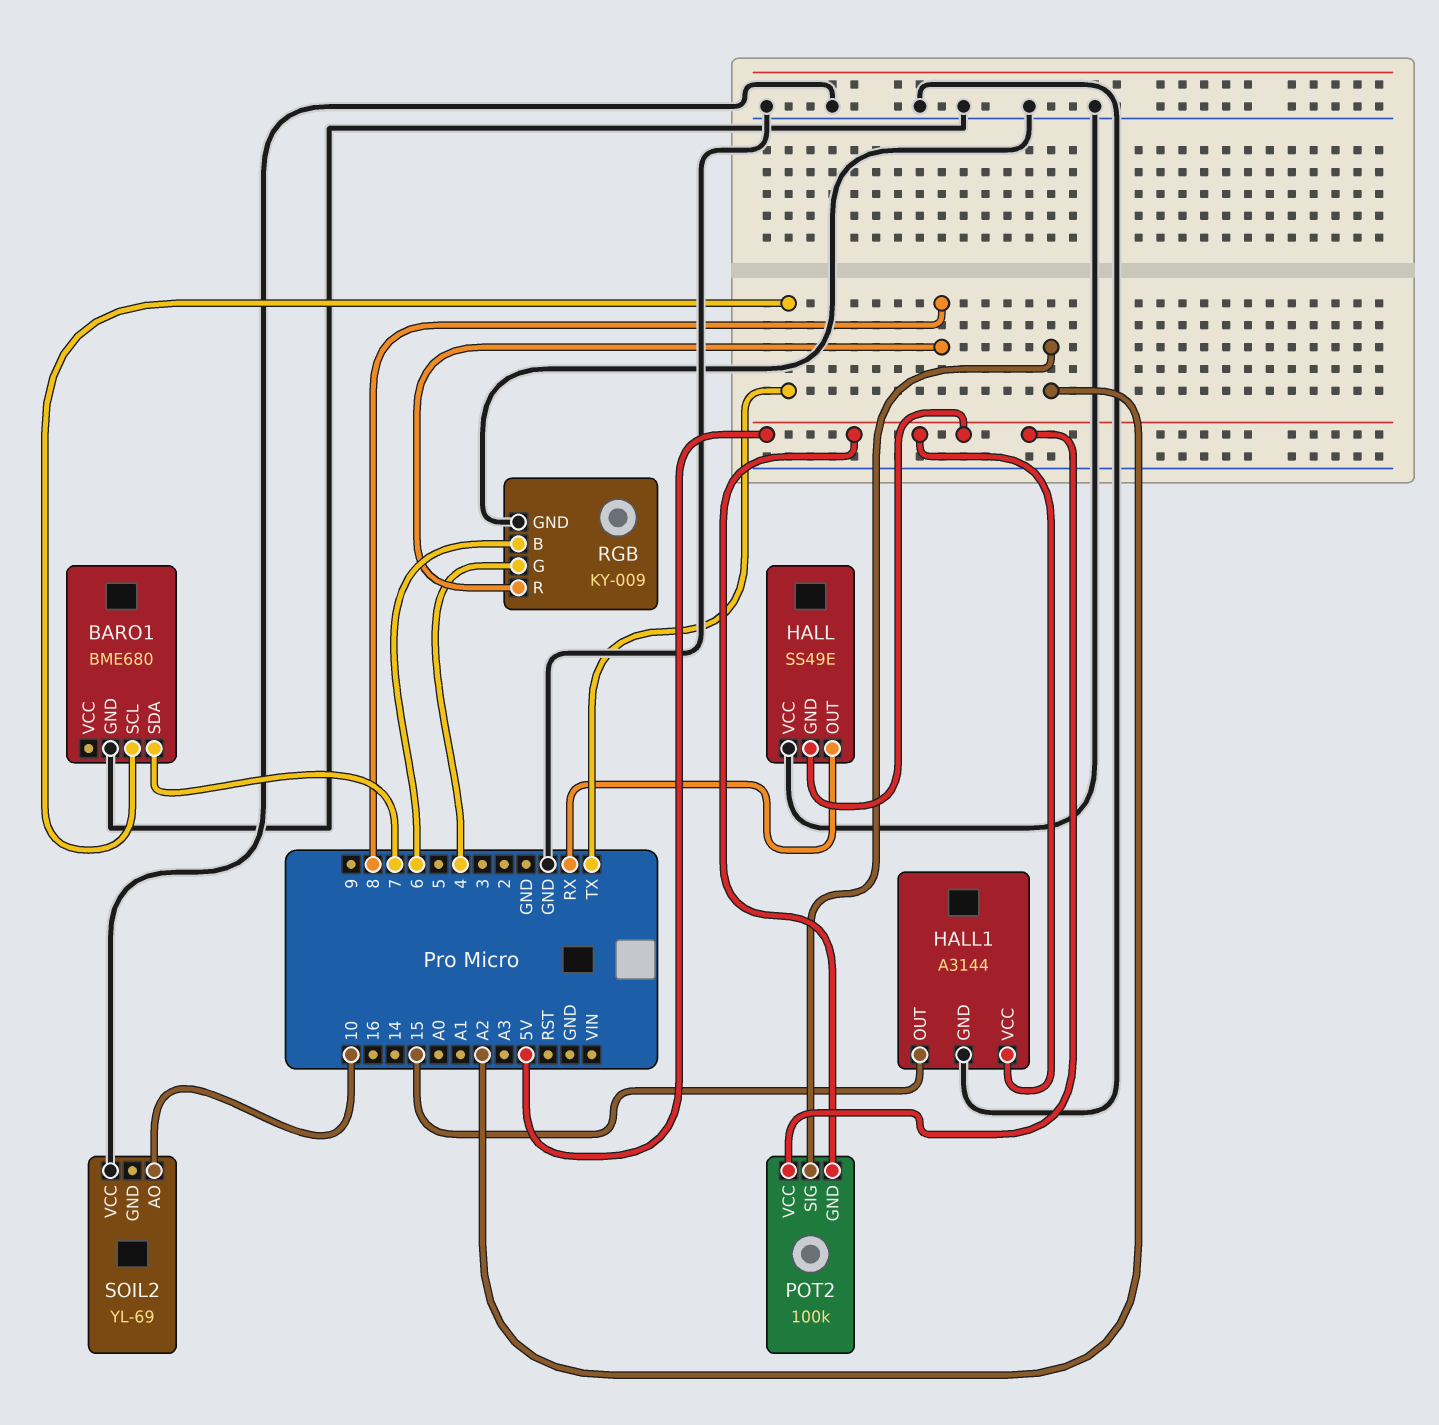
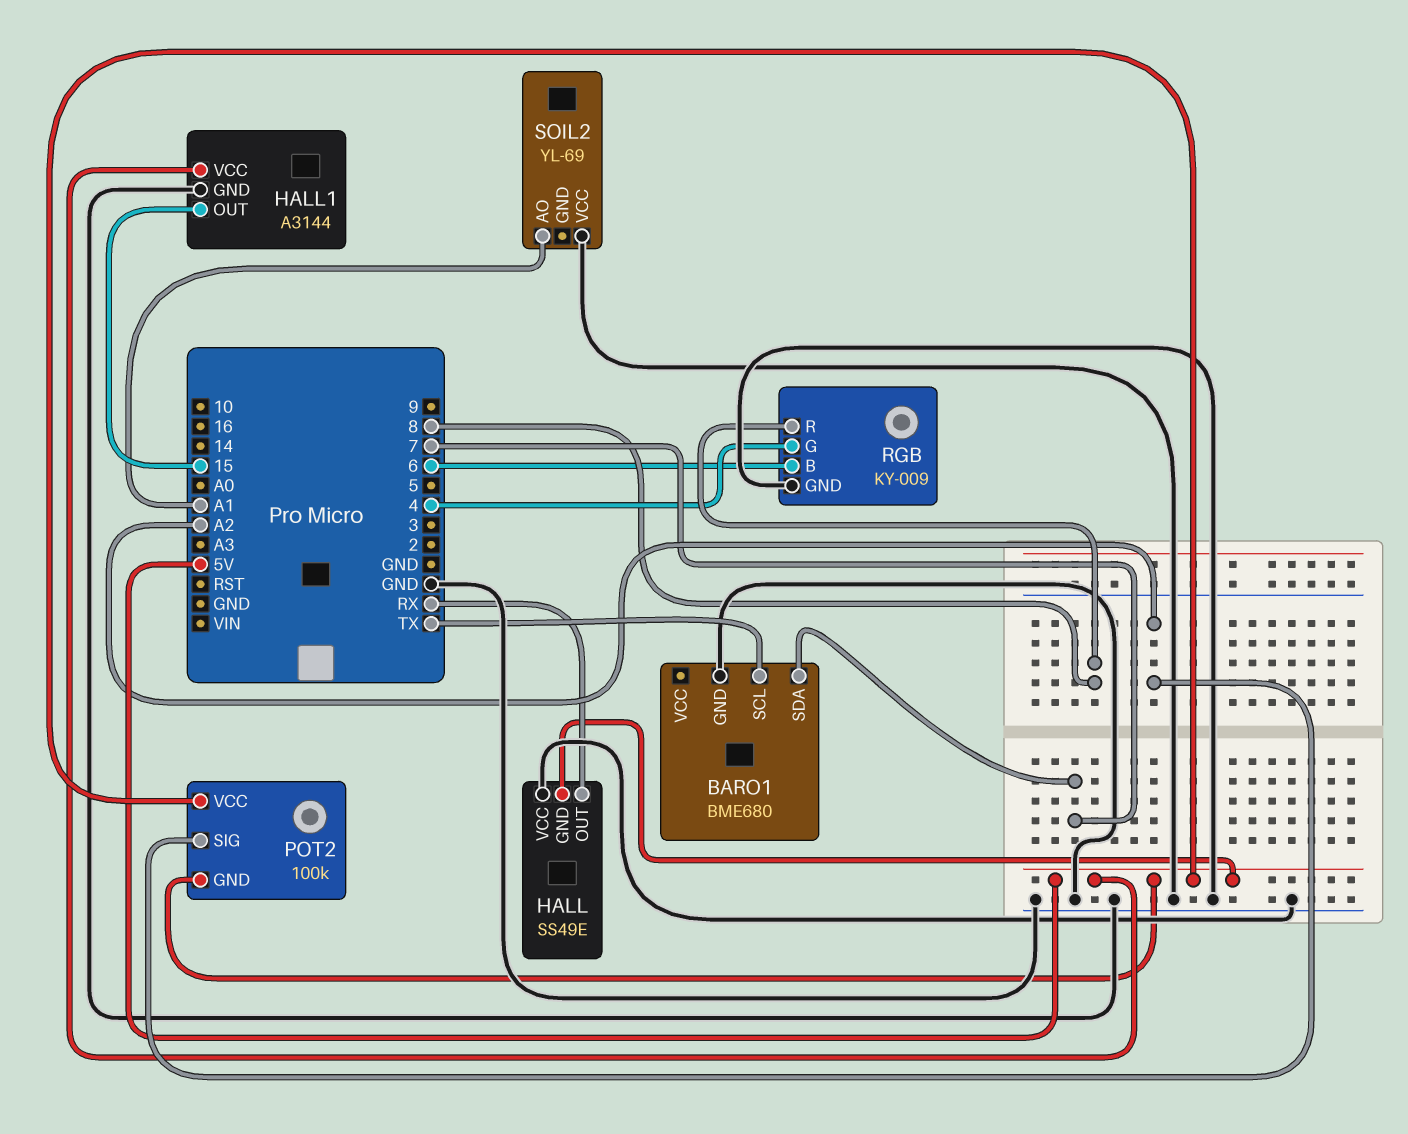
SOIL2 pin AO: 10 -> A1

